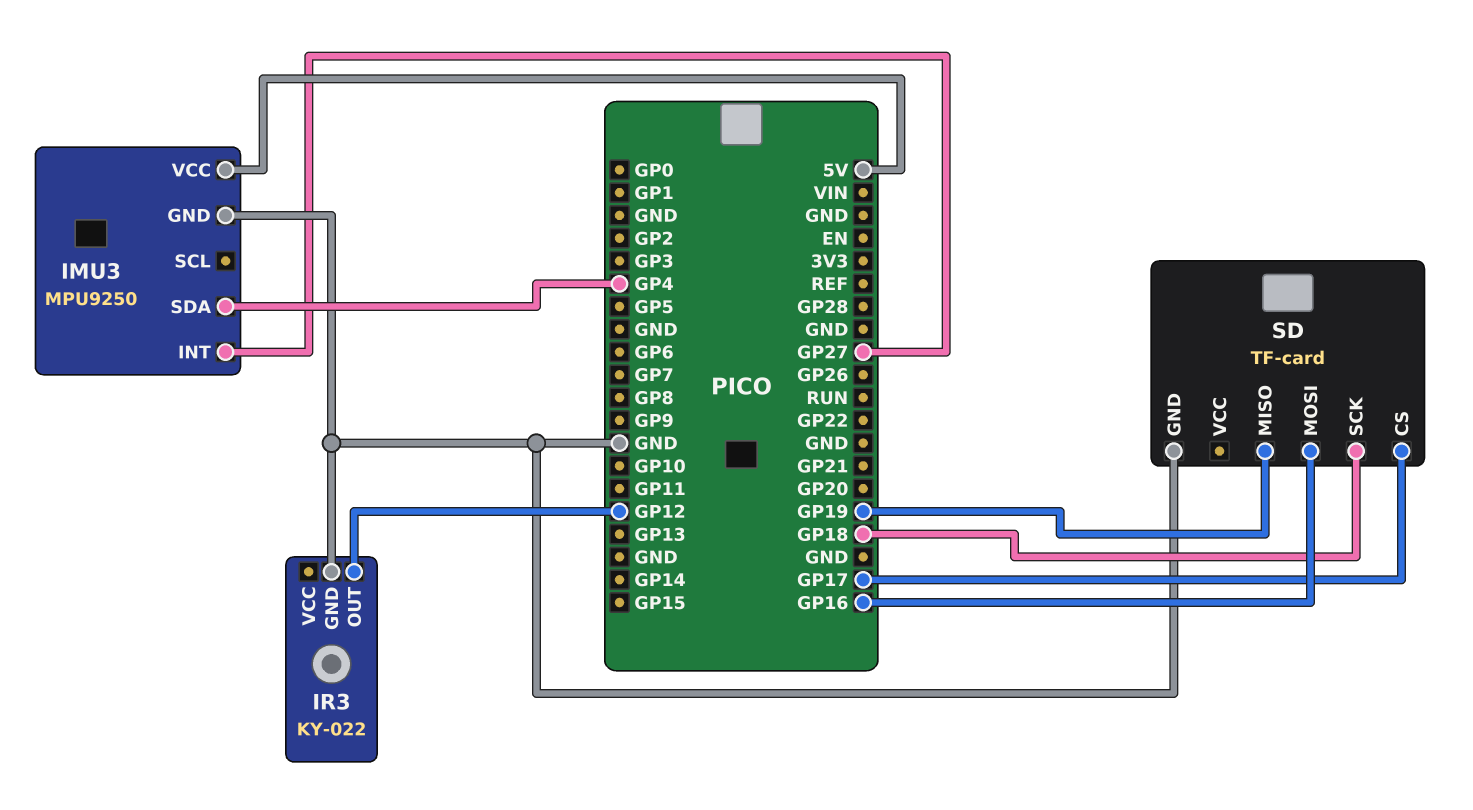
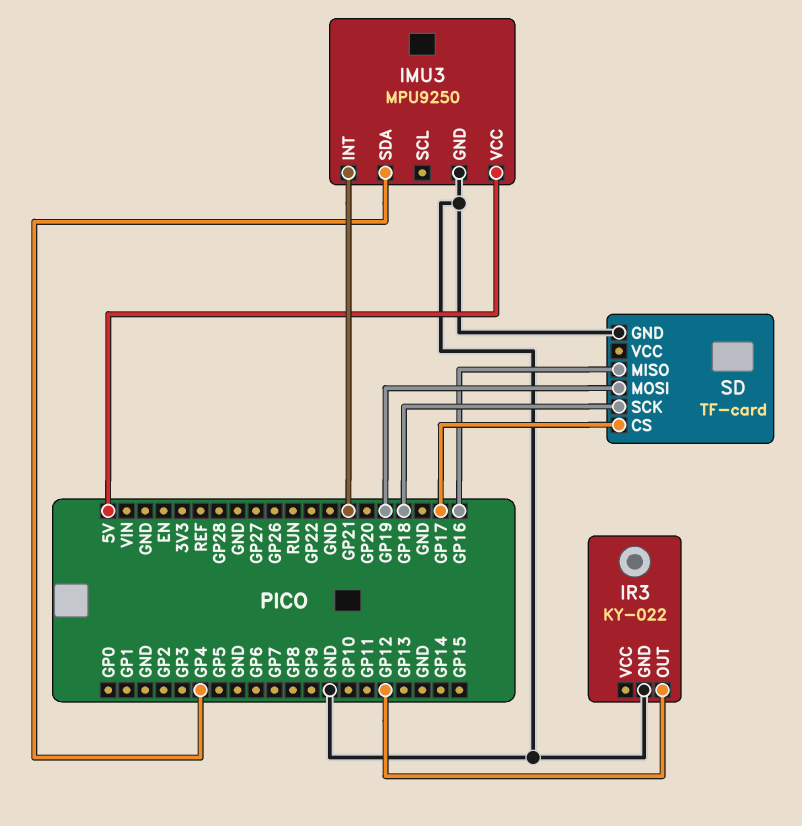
IMU3 pin INT: GP27 -> GP21
SD pin MISO: GP19 -> GP16
SD pin MOSI: GP16 -> GP19

